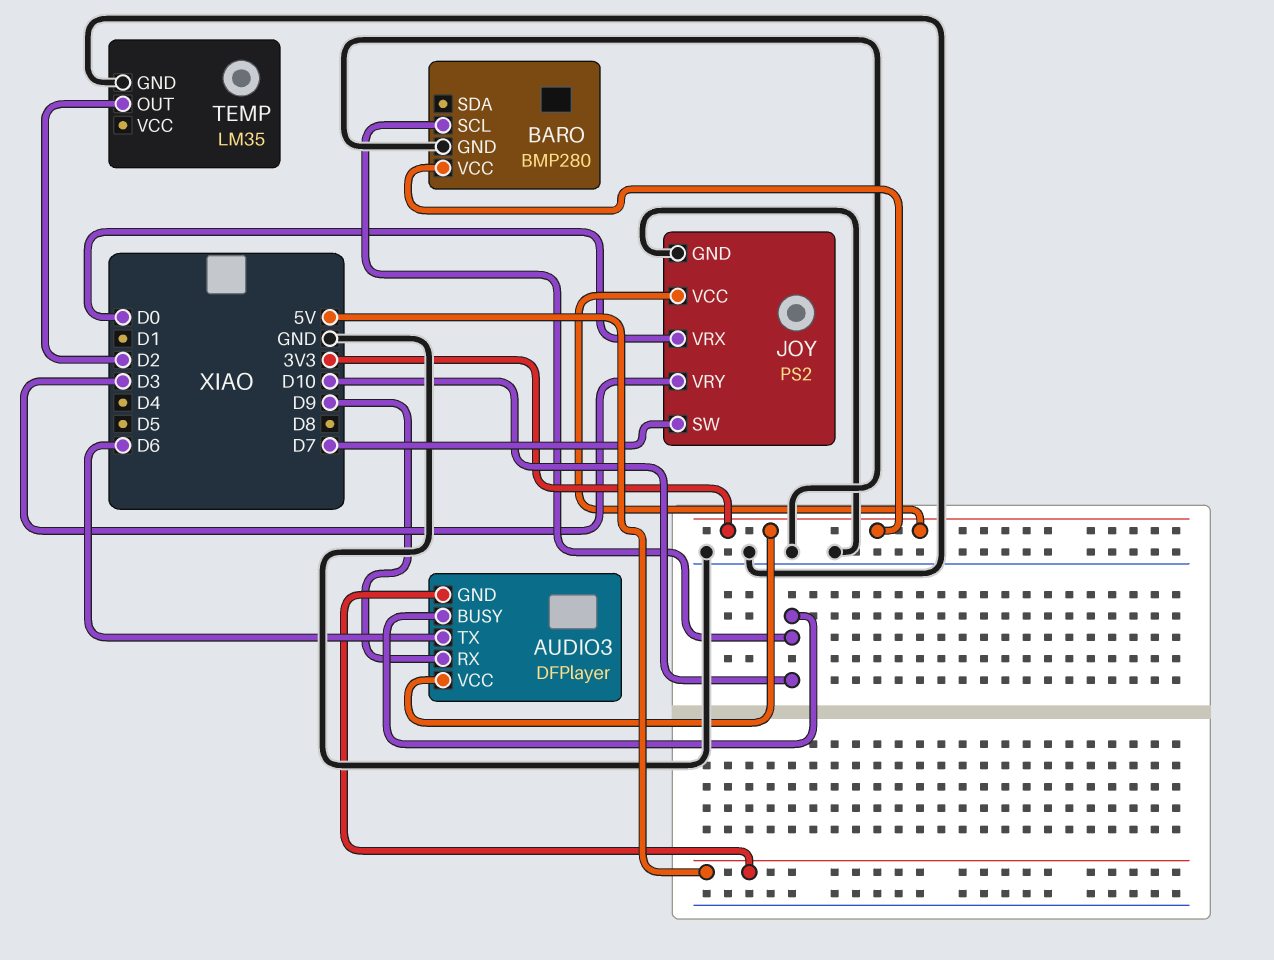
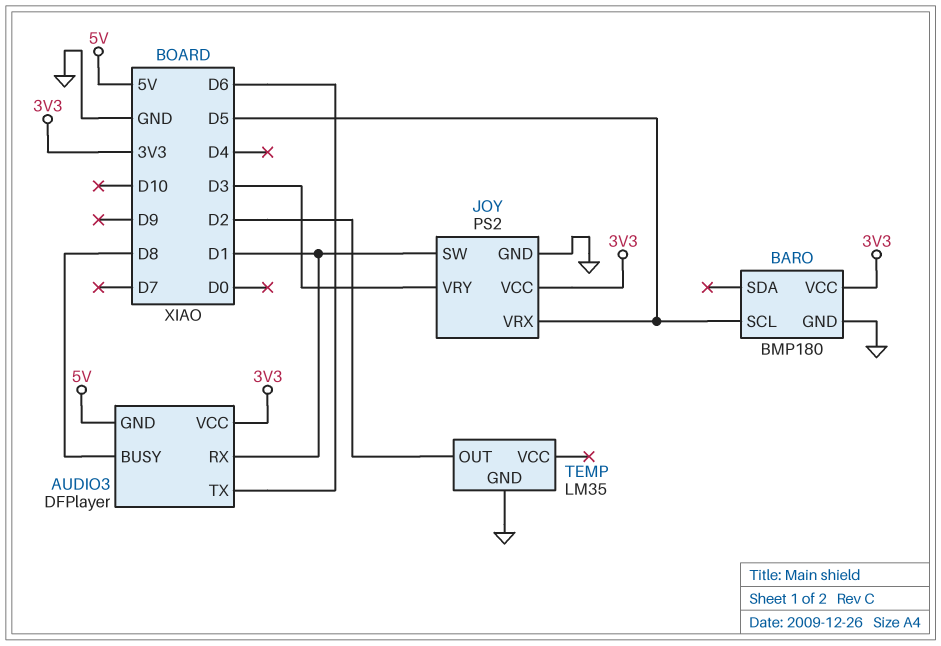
AUDIO3 pin BUSY: D10 -> D8
AUDIO3 pin RX: D9 -> D1
BARO: BMP280 -> BMP180
BARO pin SCL: D10 -> D5
JOY pin SW: D7 -> D1
JOY pin VRX: D0 -> D5

